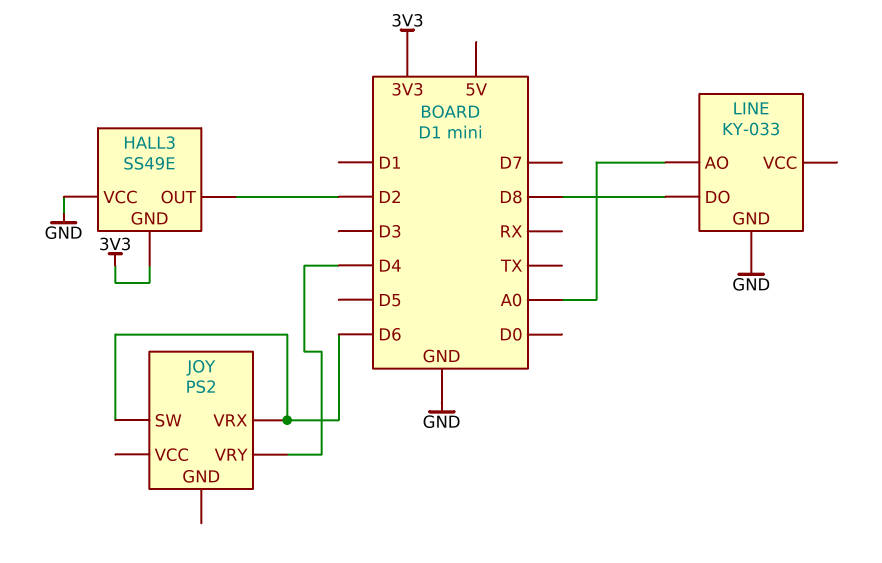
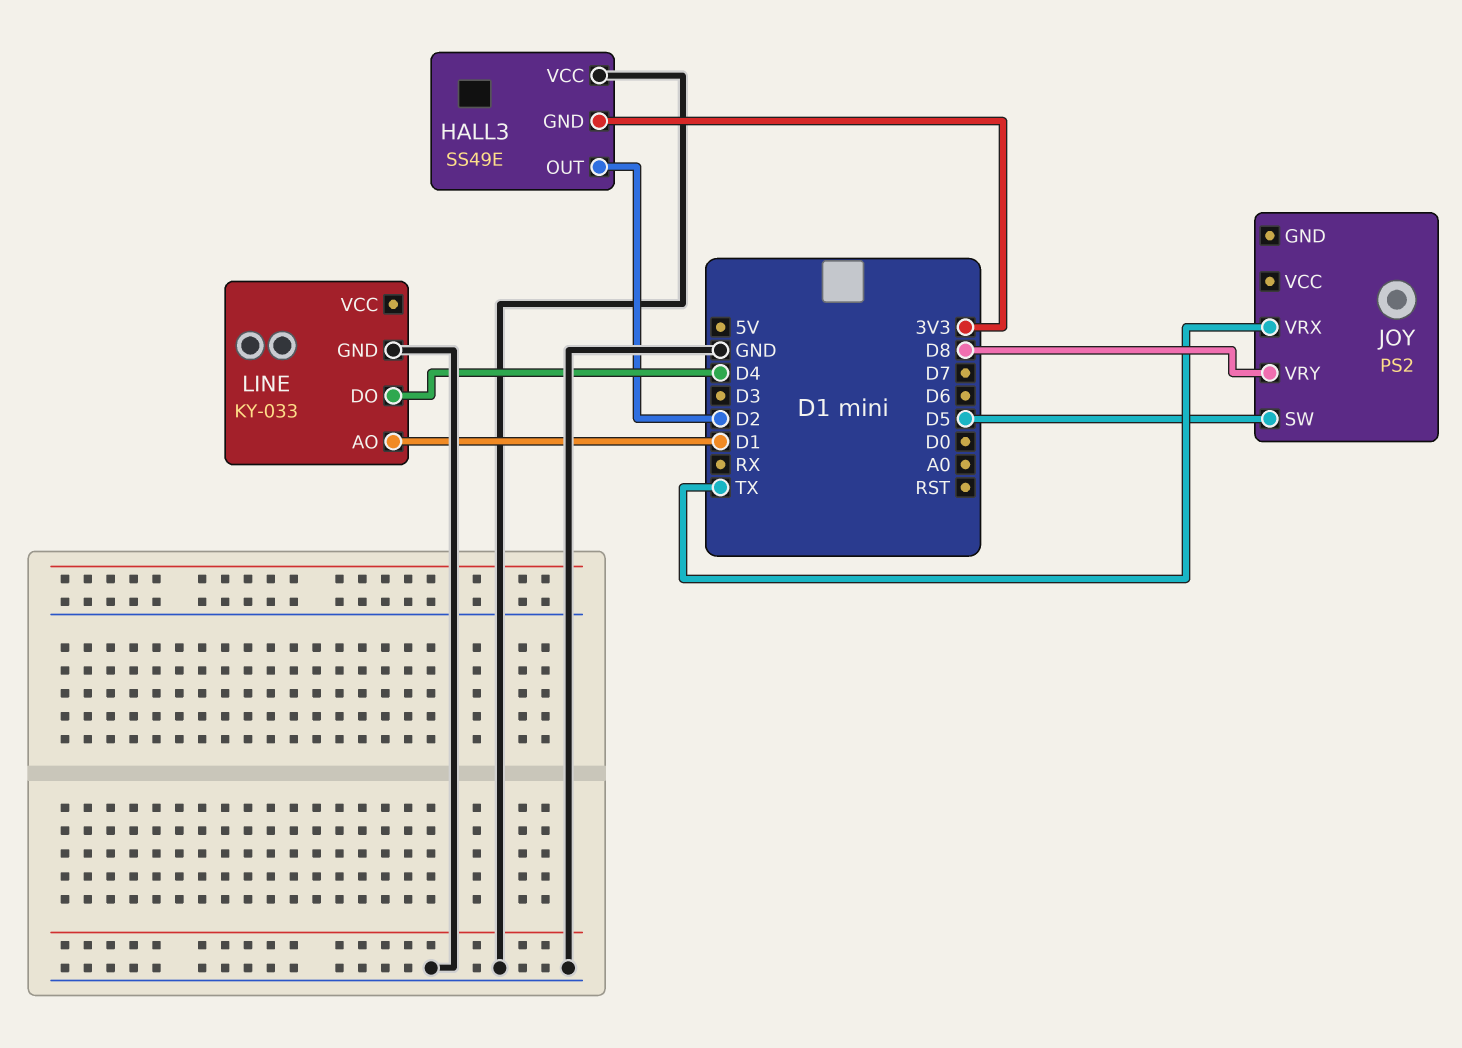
JOY pin SW: D6 -> D5
JOY pin VRX: D6 -> TX
JOY pin VRY: D4 -> D8
LINE pin AO: A0 -> D1
LINE pin DO: D8 -> D4

